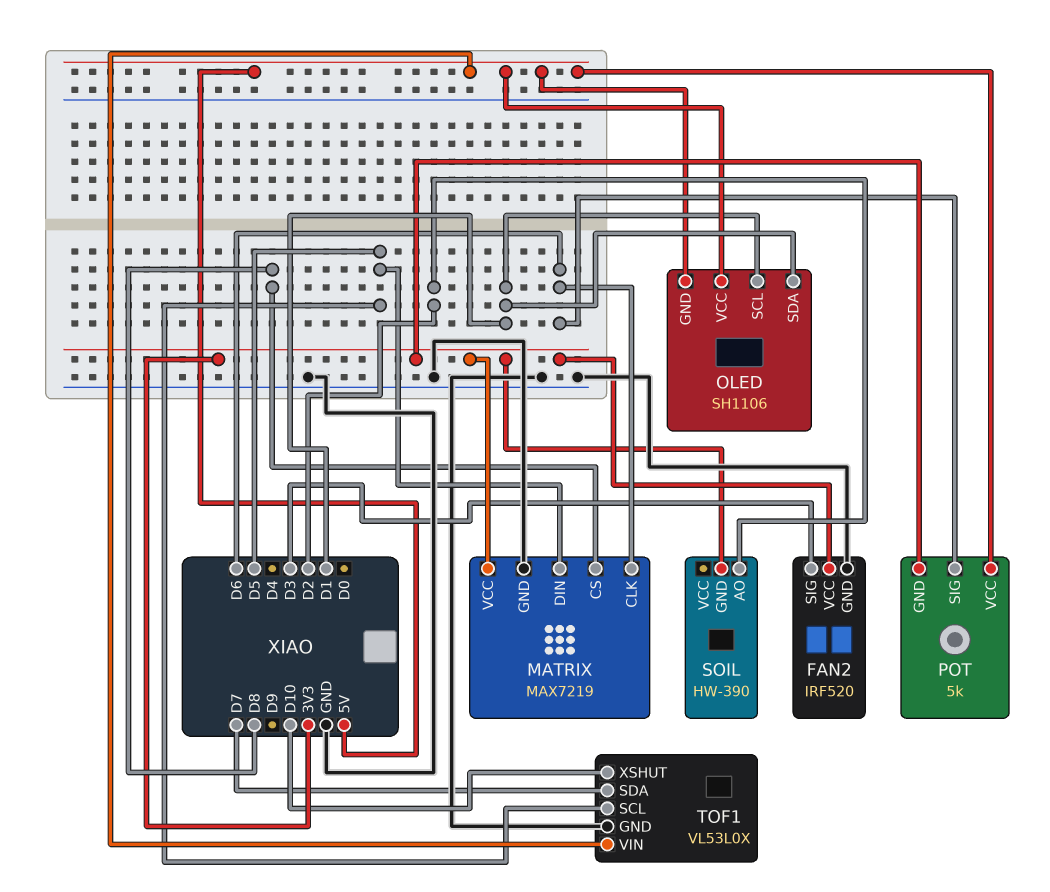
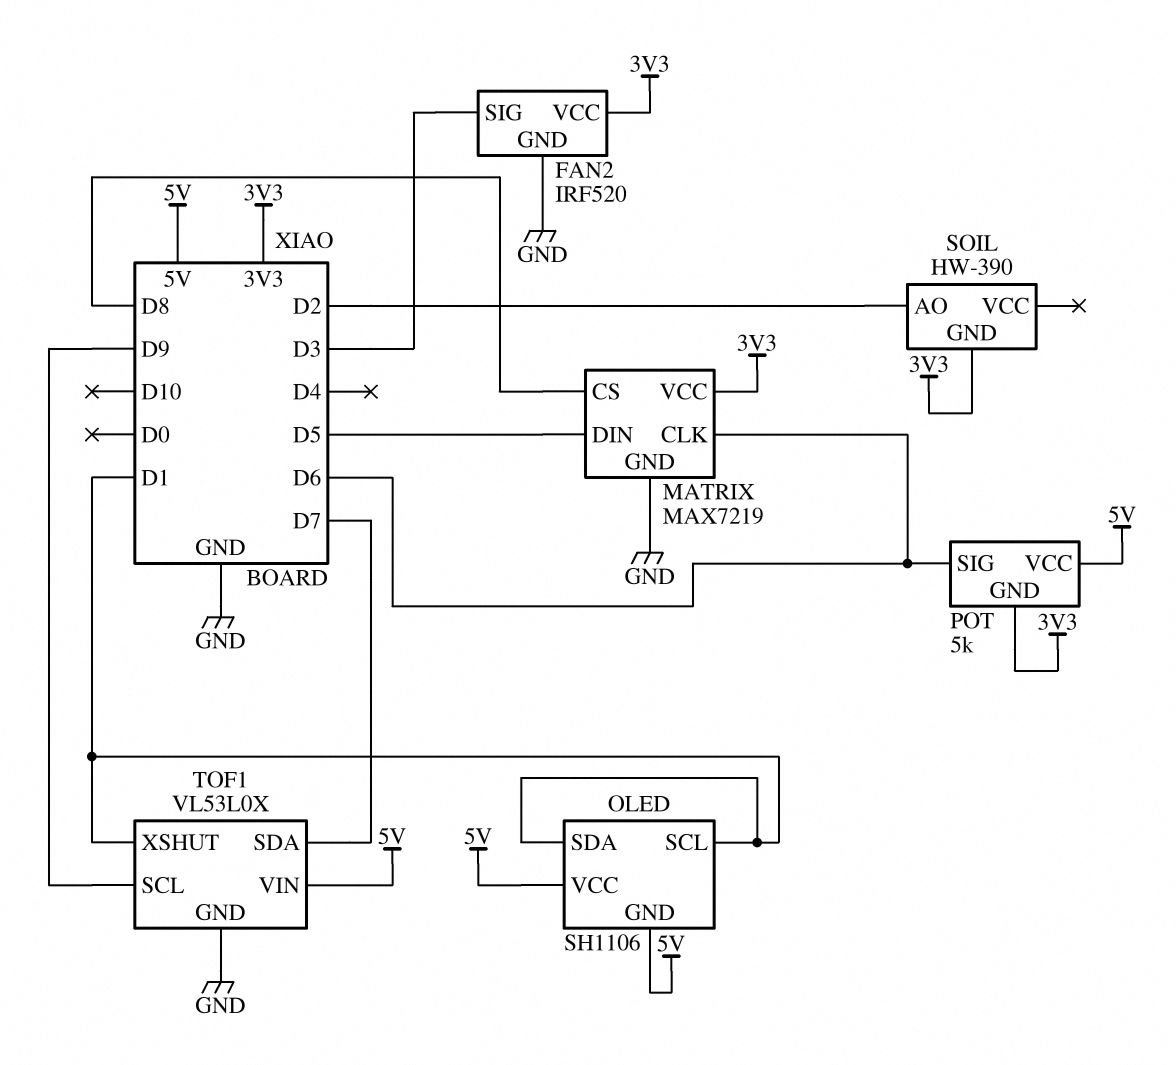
TOF1 pin SCL: D5 -> D9
TOF1 pin XSHUT: D10 -> D1

